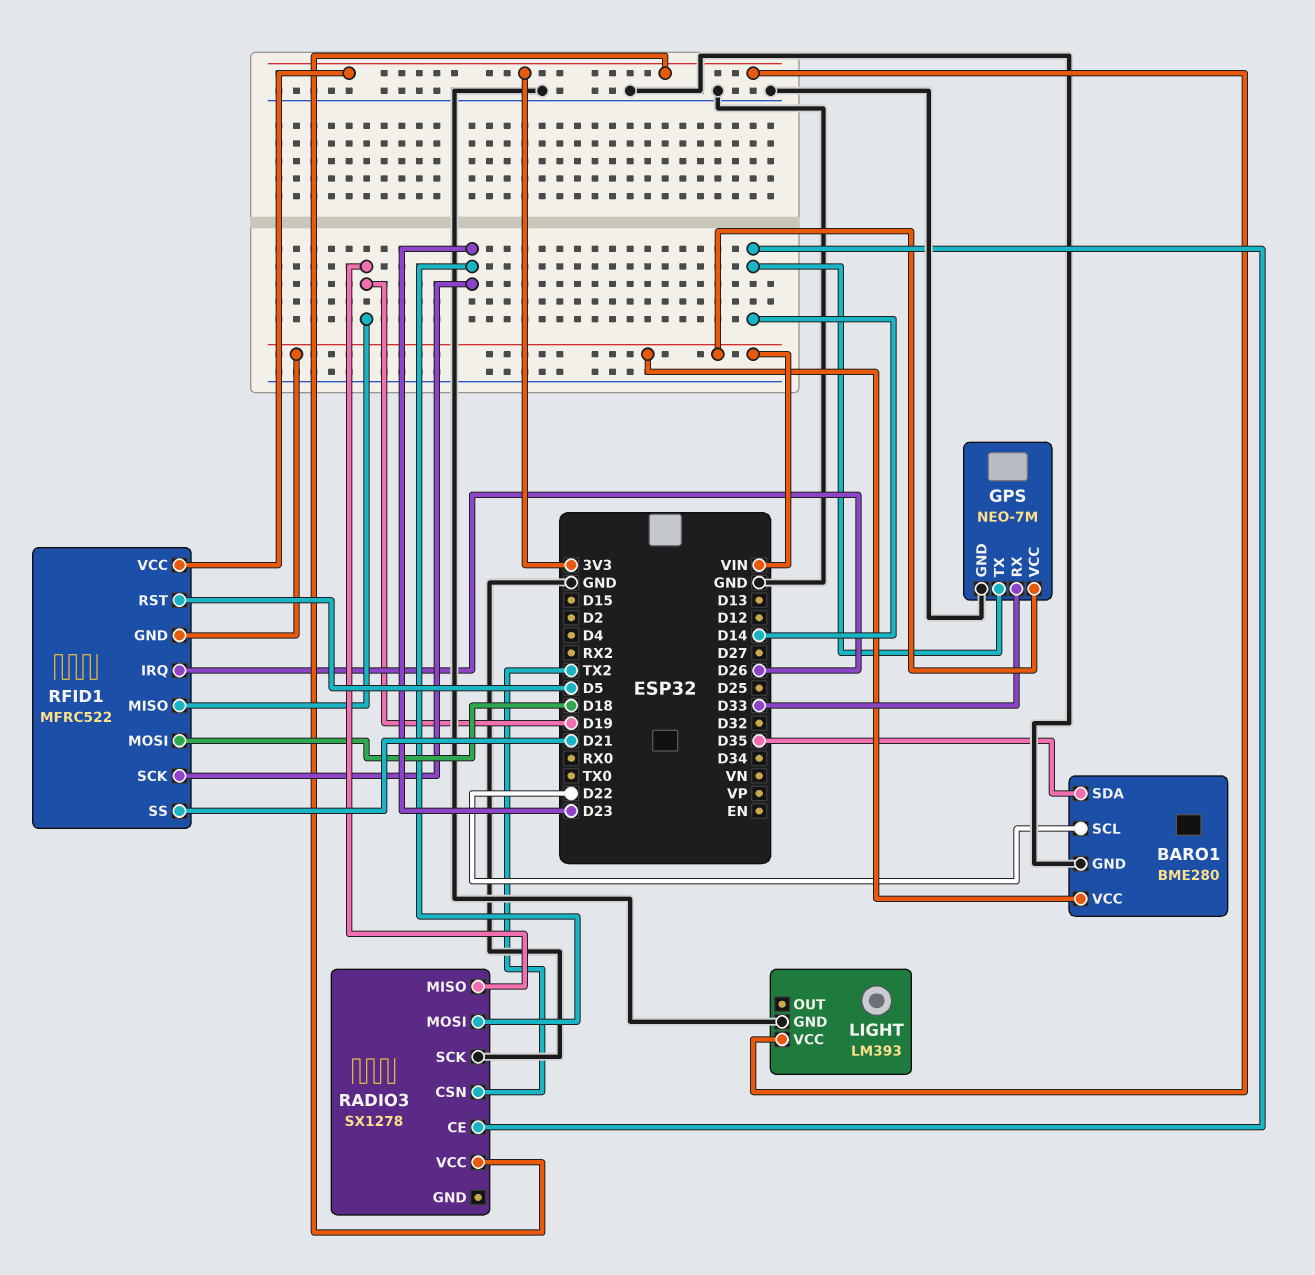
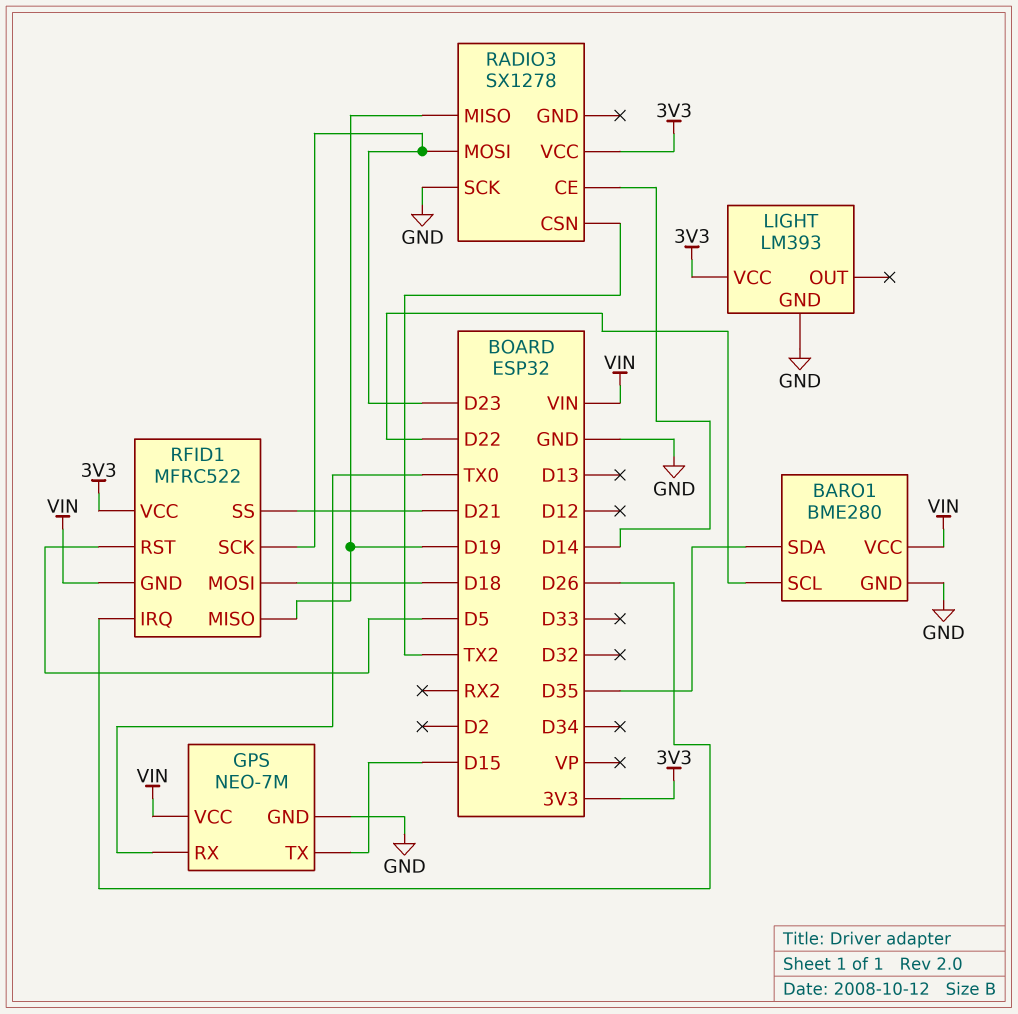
GPS pin RX: D33 -> TX0
GPS pin TX: D14 -> D15

